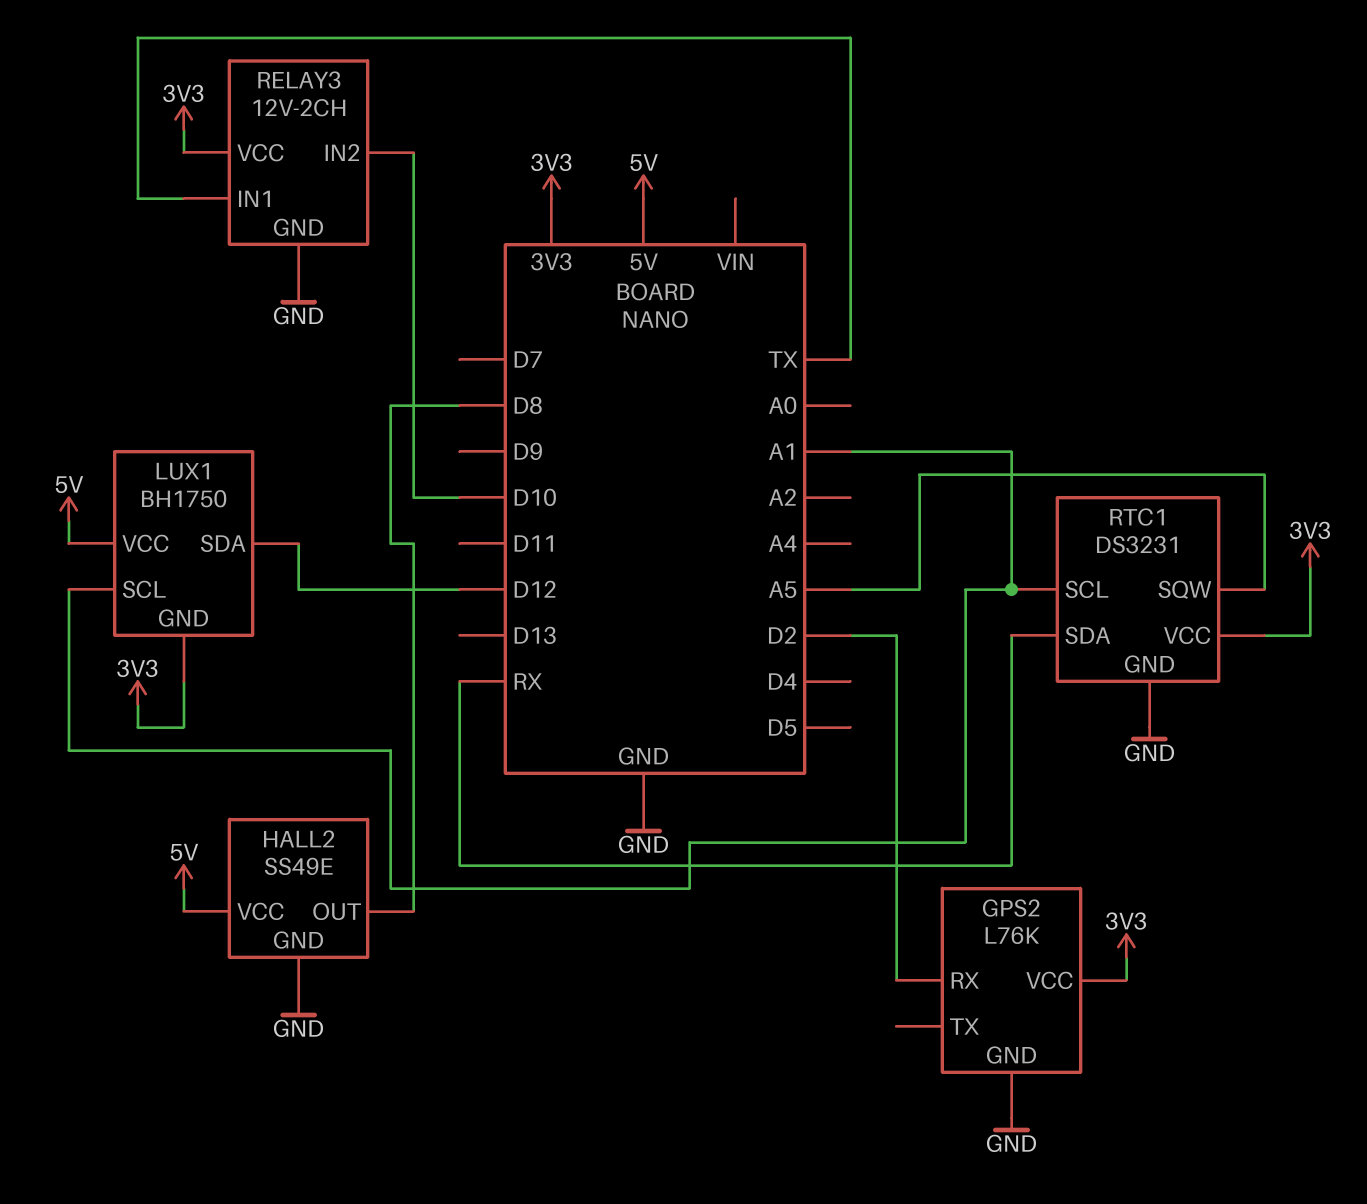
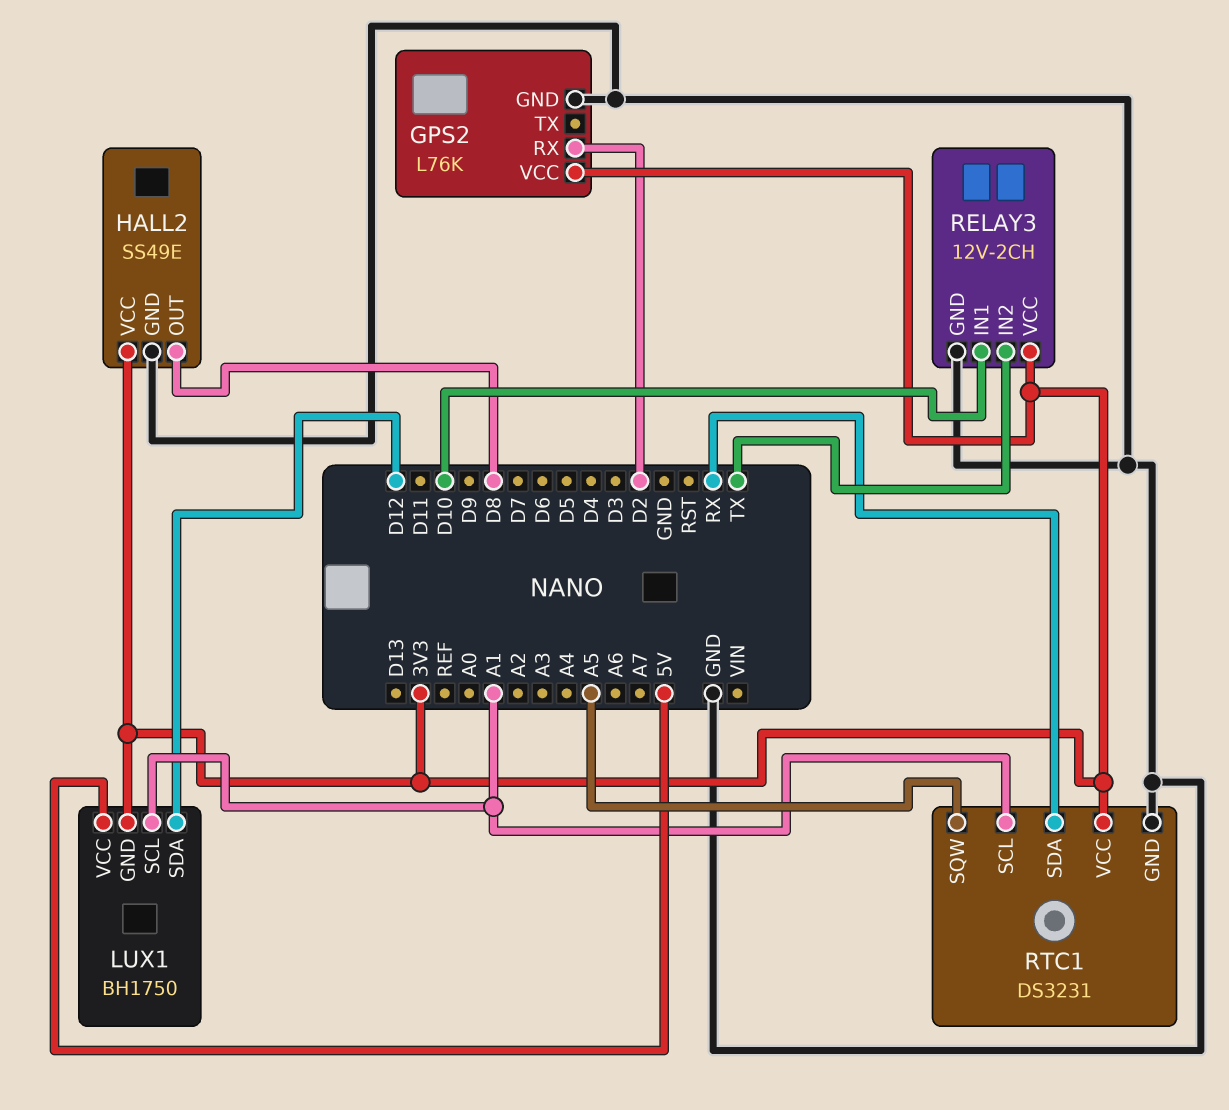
HALL2 pin VCC: 5V -> 3V3
RELAY3 pin IN1: TX -> D10
RELAY3 pin IN2: D10 -> TX

